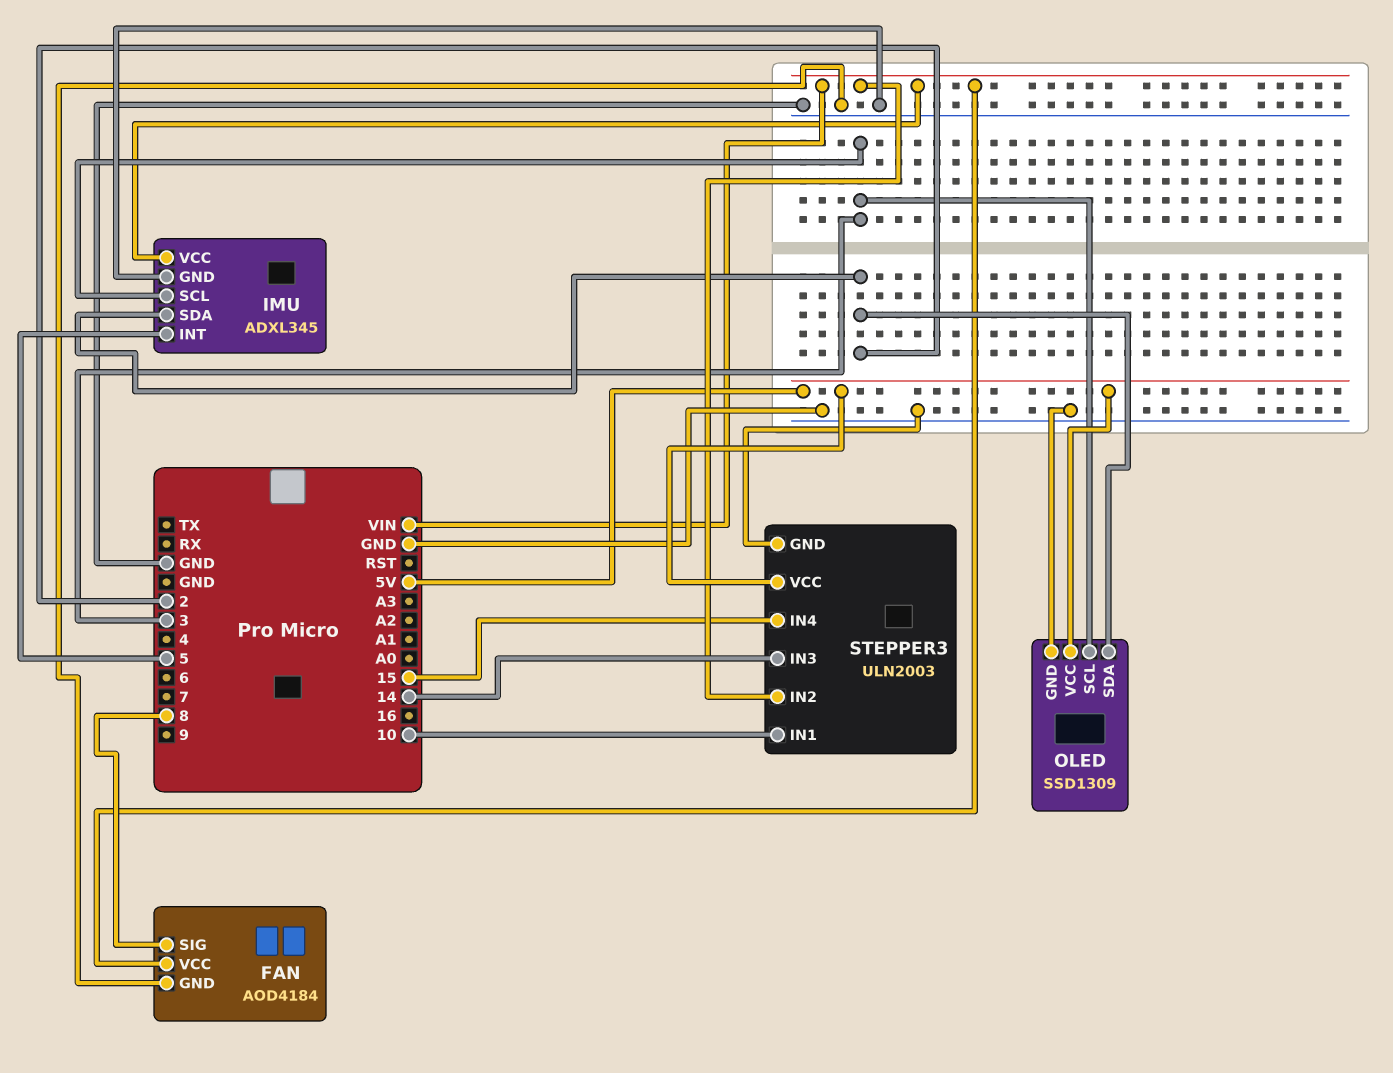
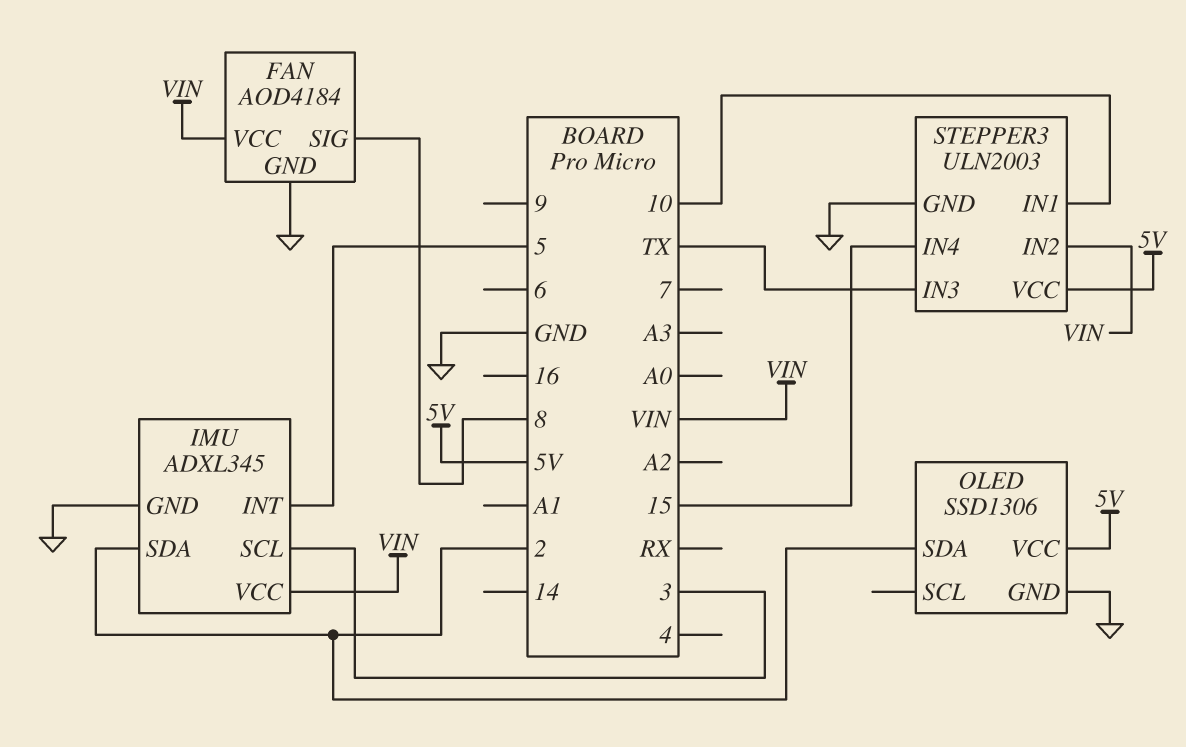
OLED: SSD1309 -> SSD1306
OLED pin SCL: 3 -> none
STEPPER3 pin IN3: 14 -> TX

